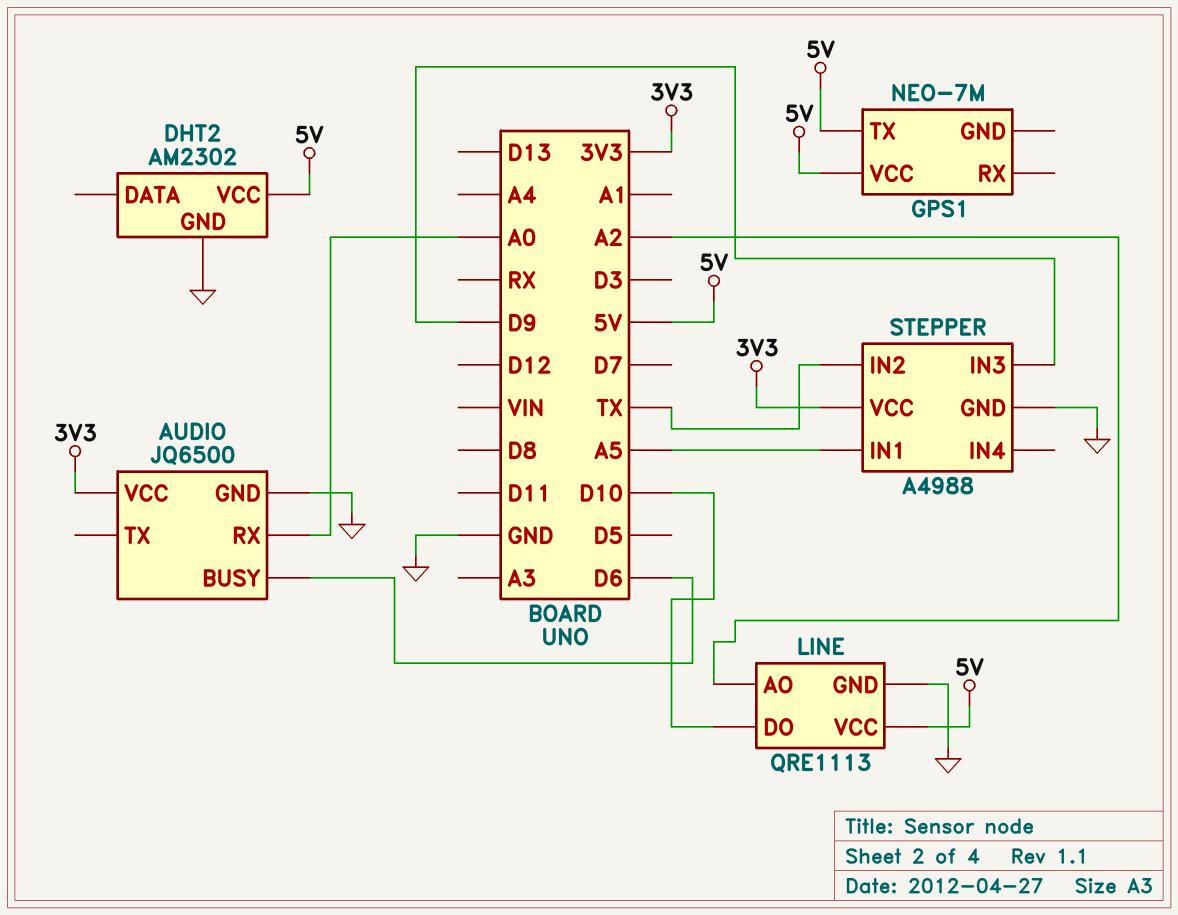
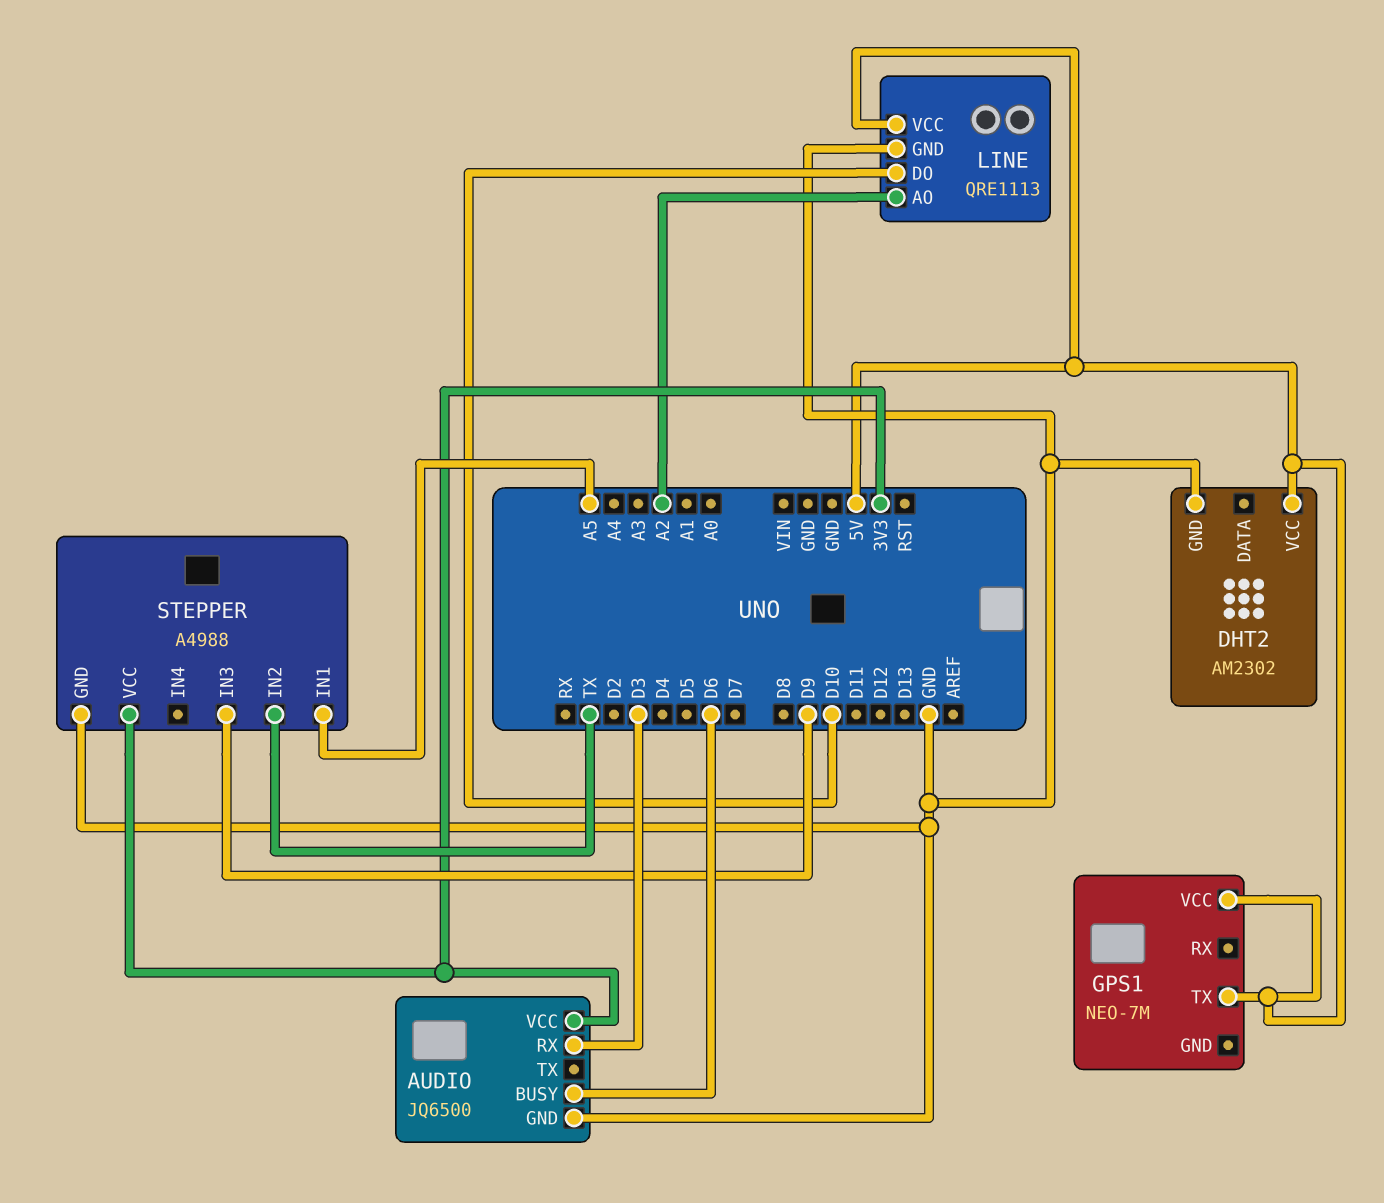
AUDIO pin RX: A0 -> D3

